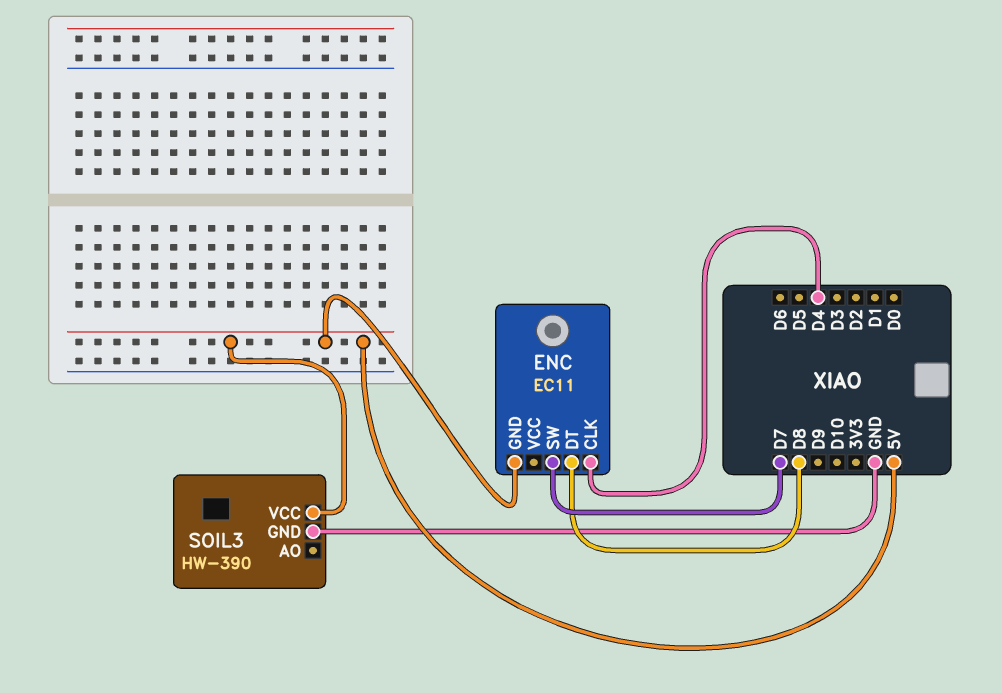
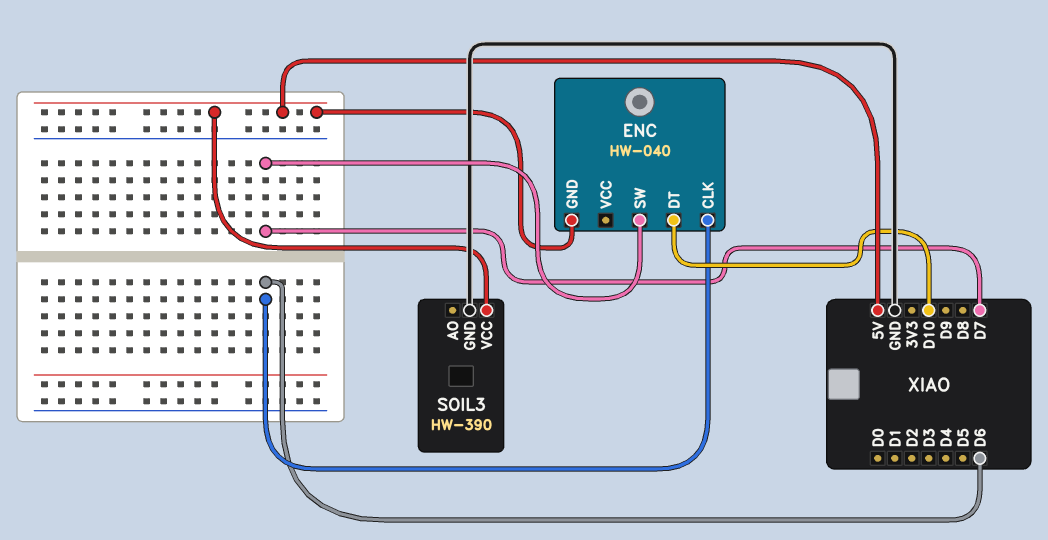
ENC: EC11 -> HW-040
ENC pin CLK: D4 -> D6
ENC pin DT: D8 -> D10

